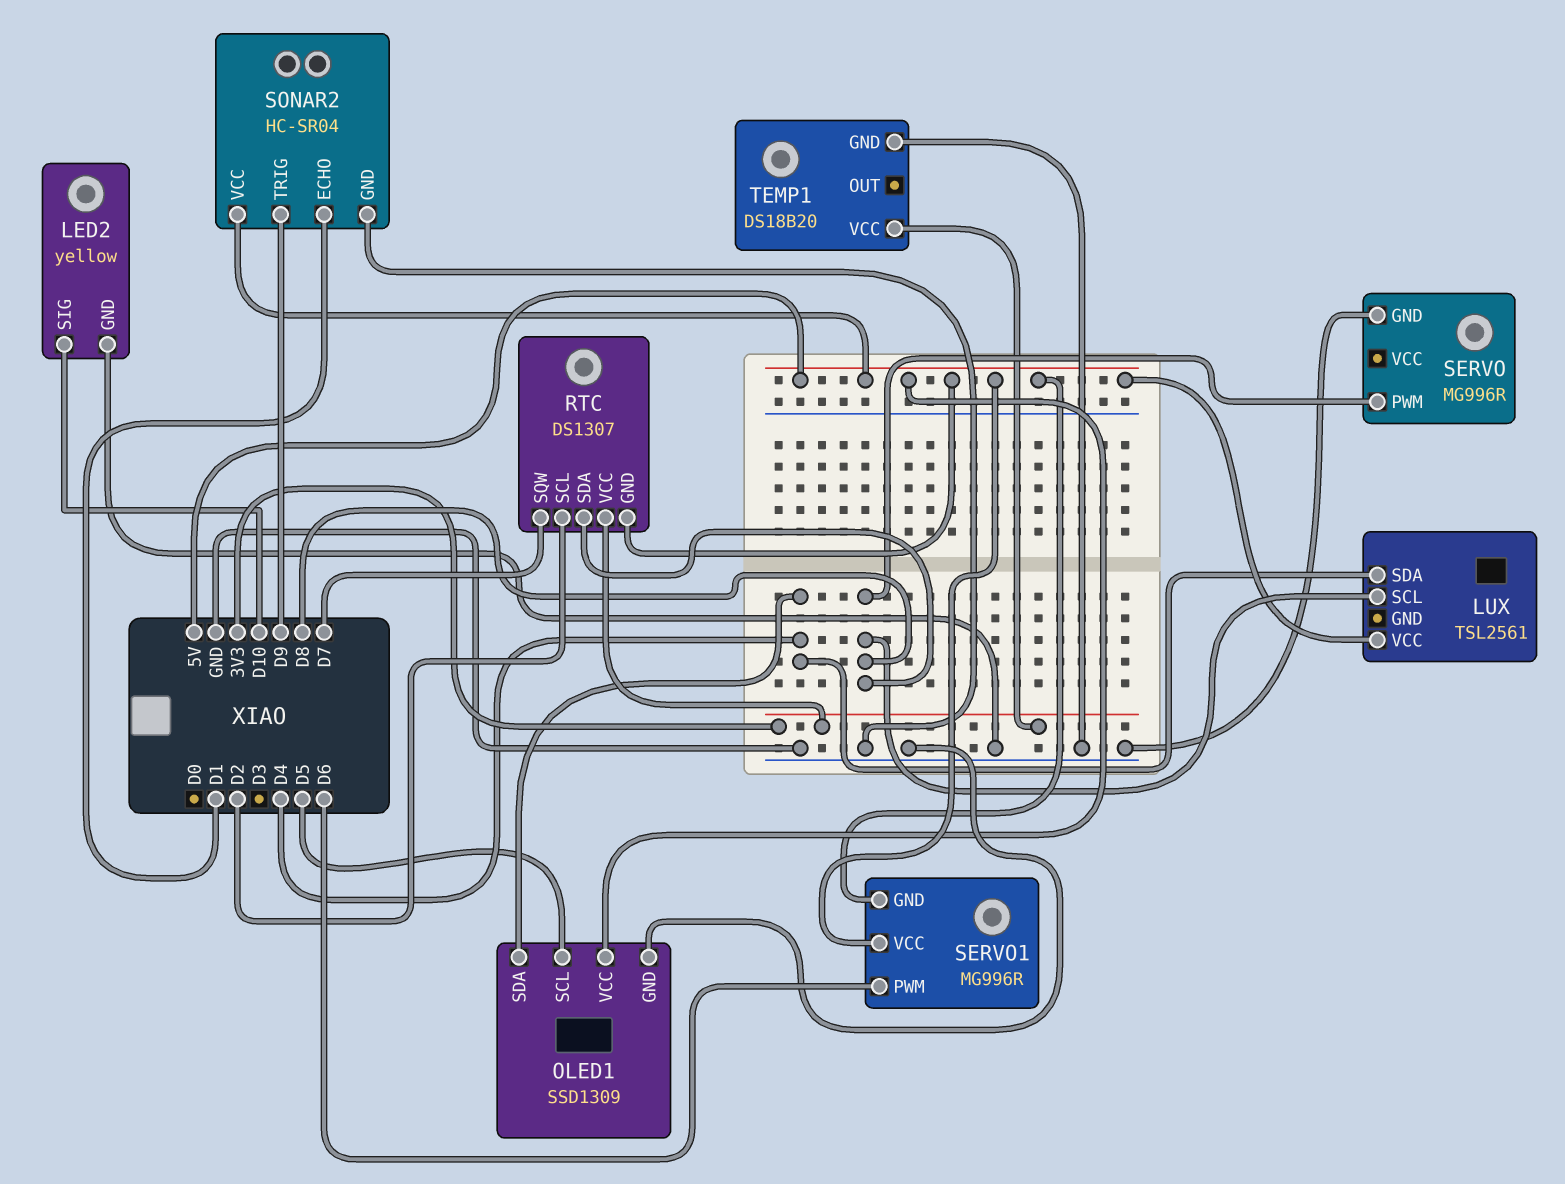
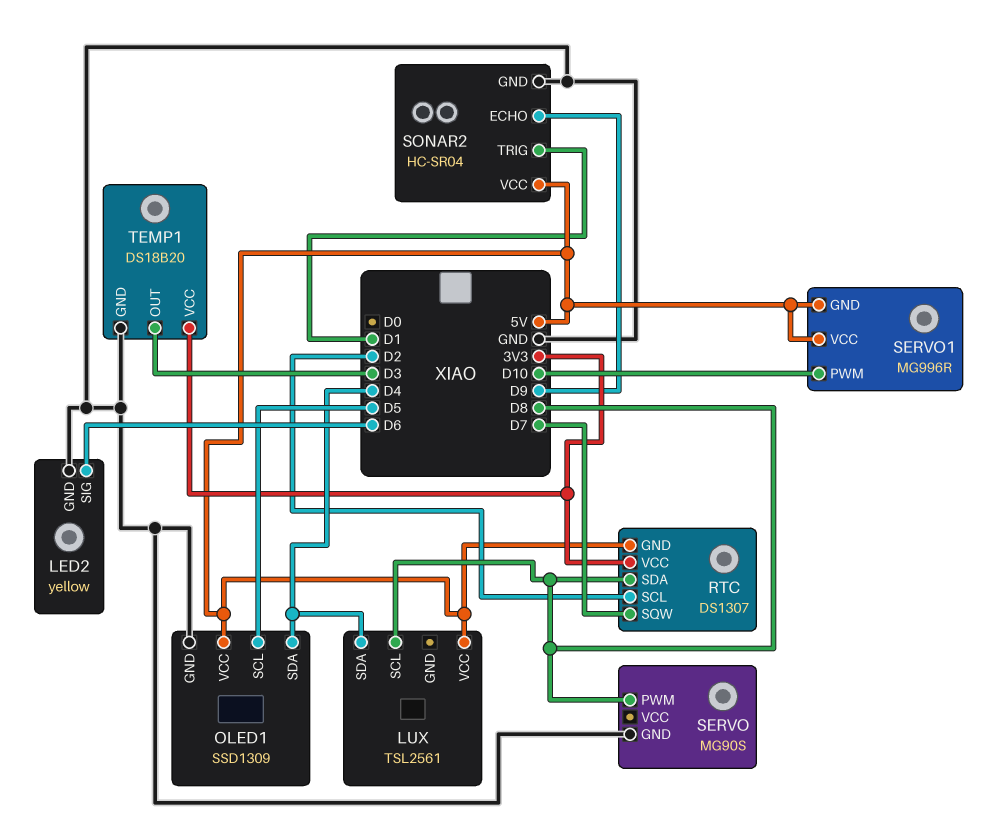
LED2 pin SIG: D10 -> D6
SERVO: MG996R -> MG90S
SERVO1 pin PWM: D6 -> D10
SONAR2 pin ECHO: D1 -> D9
SONAR2 pin TRIG: D9 -> D1
TEMP1 pin OUT: none -> D3

